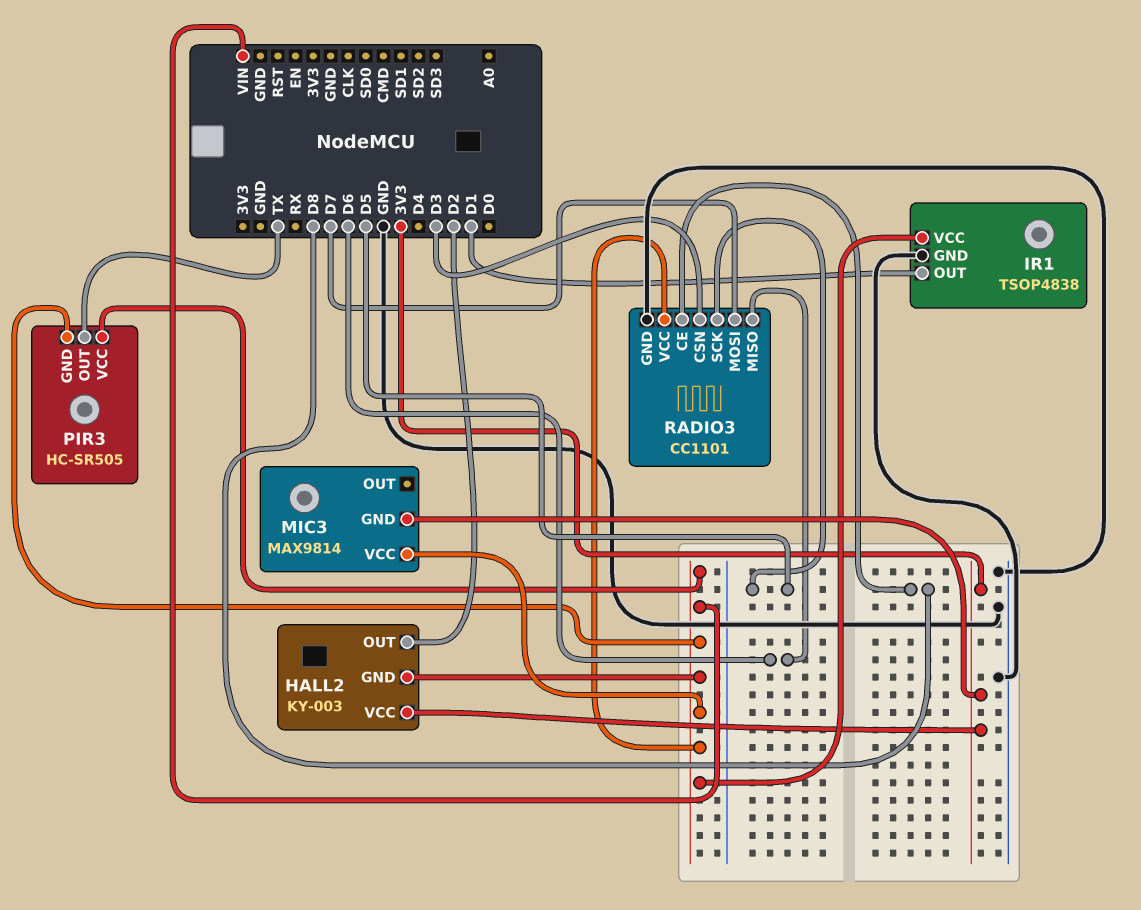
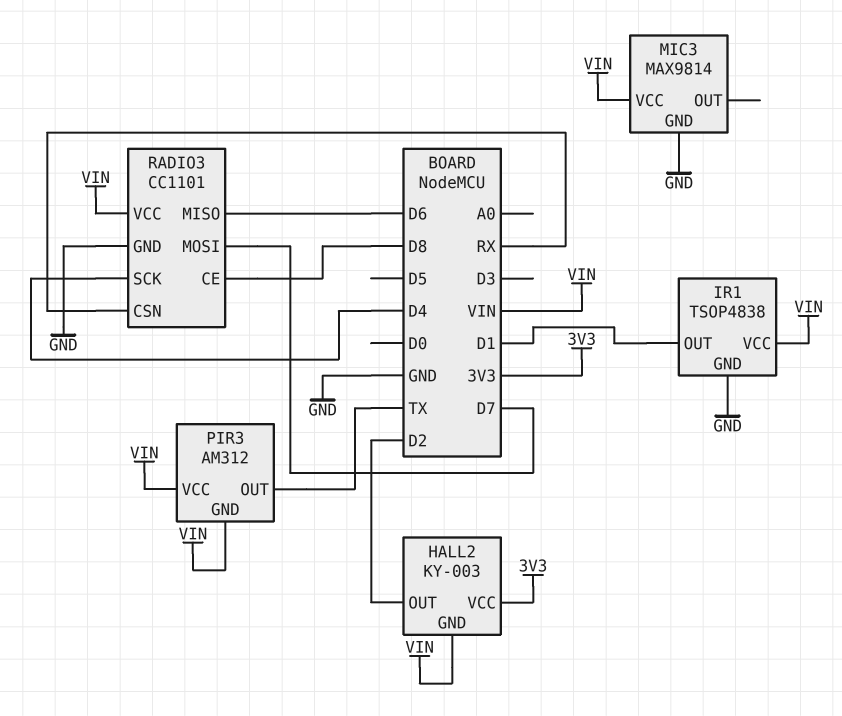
MIC3 pin GND: 3V3 -> GND
PIR3: HC-SR505 -> AM312
RADIO3 pin CSN: D3 -> RX
RADIO3 pin SCK: D5 -> D4

